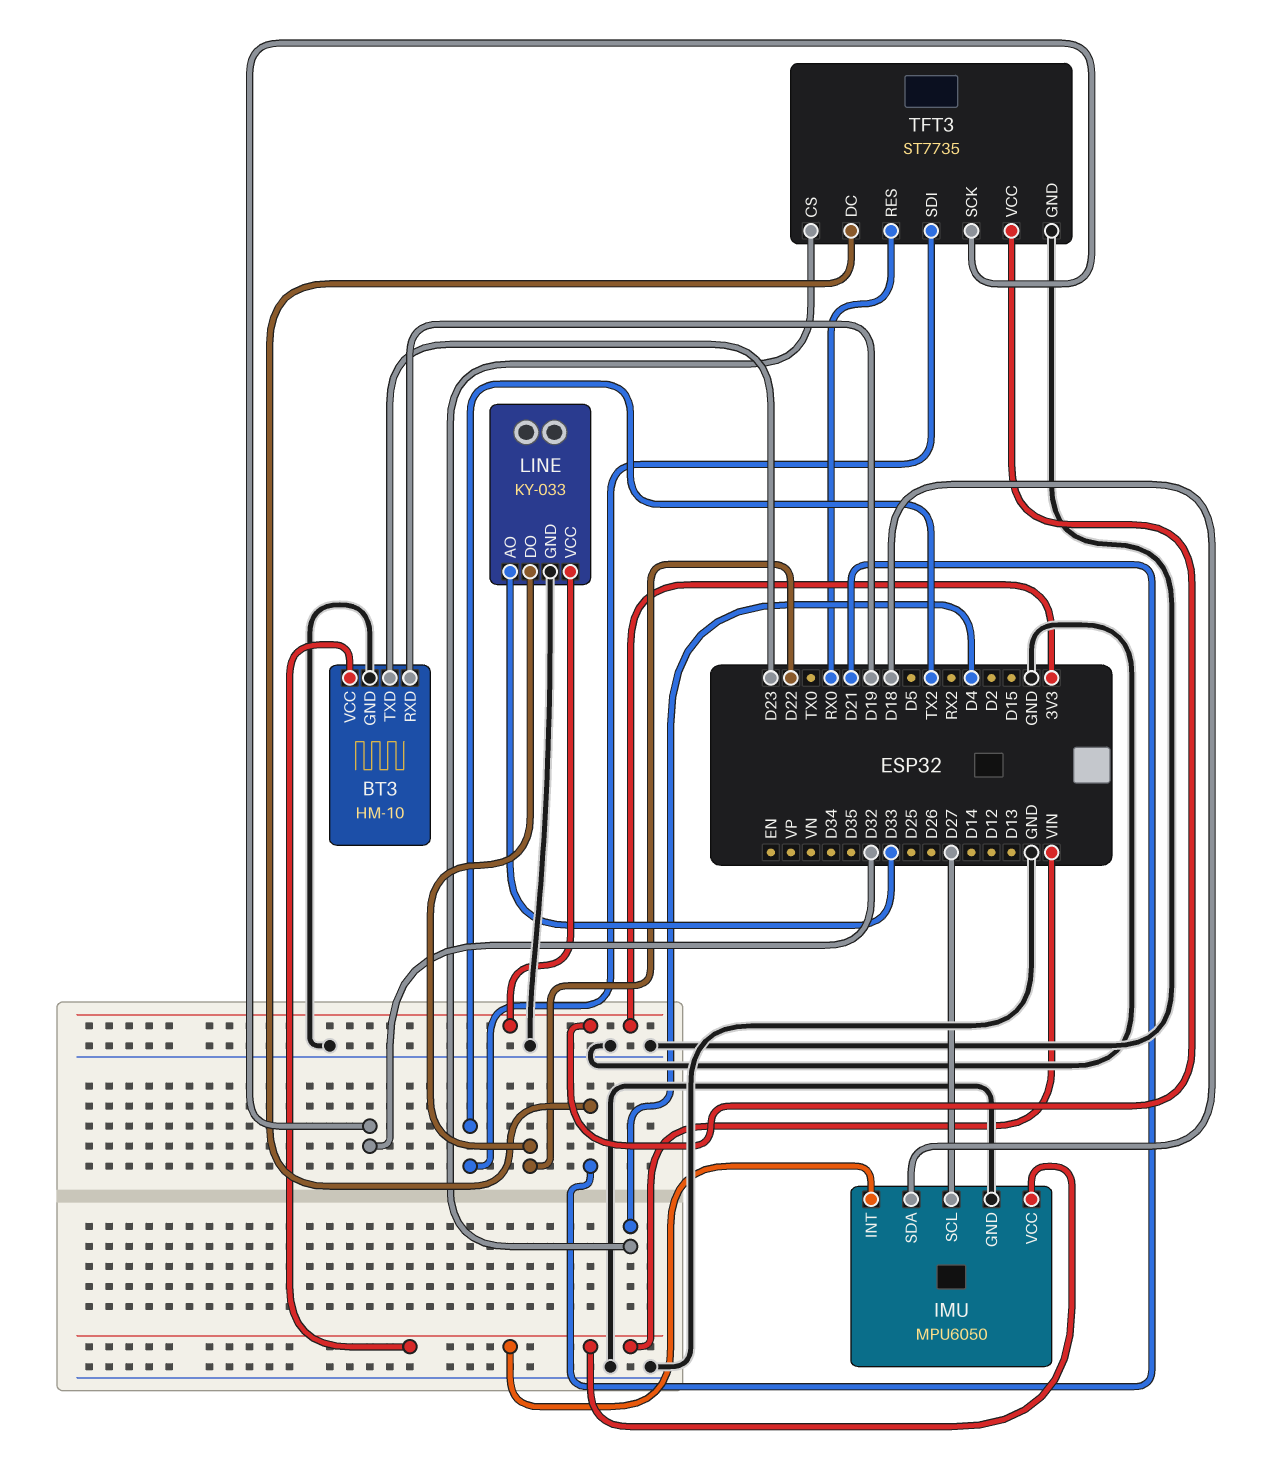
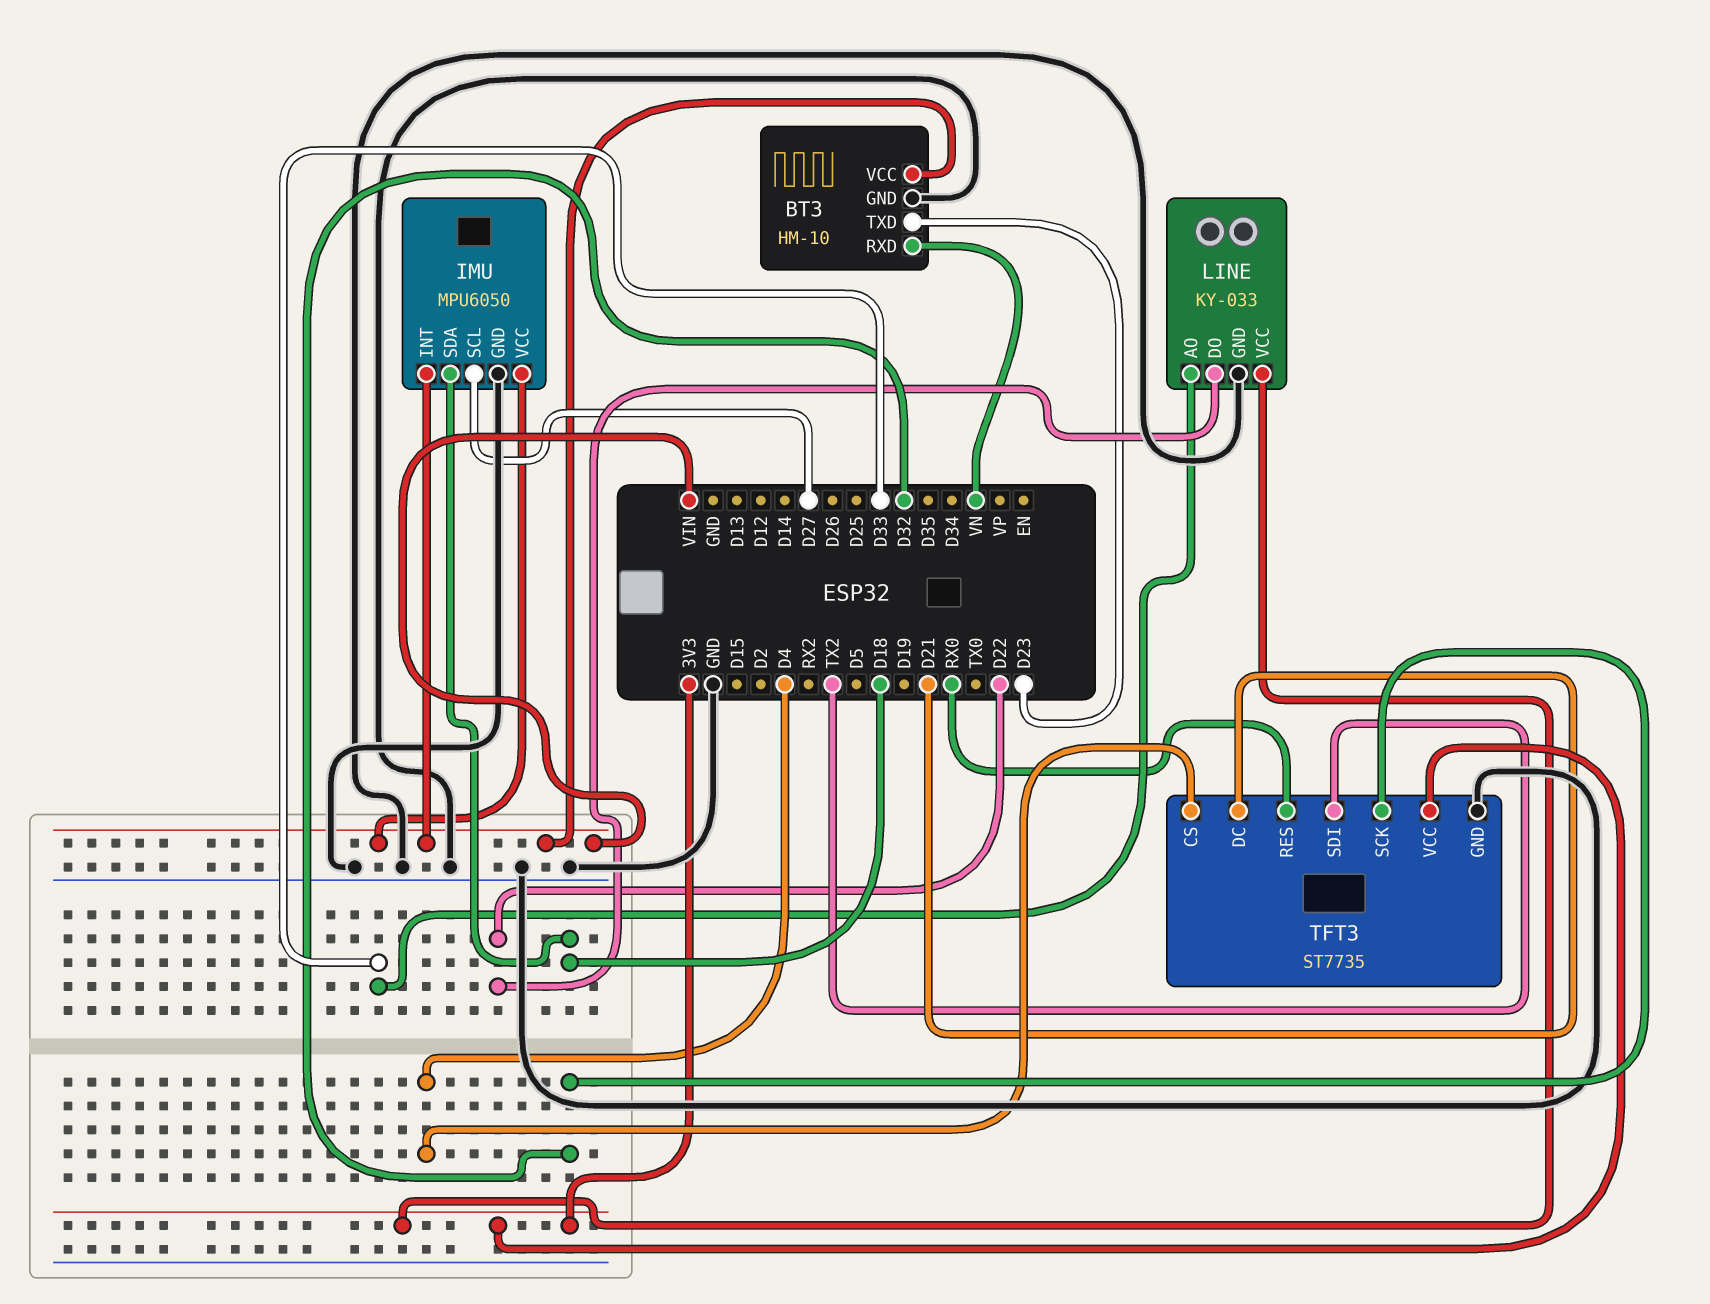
BT3 pin RXD: D19 -> VN

